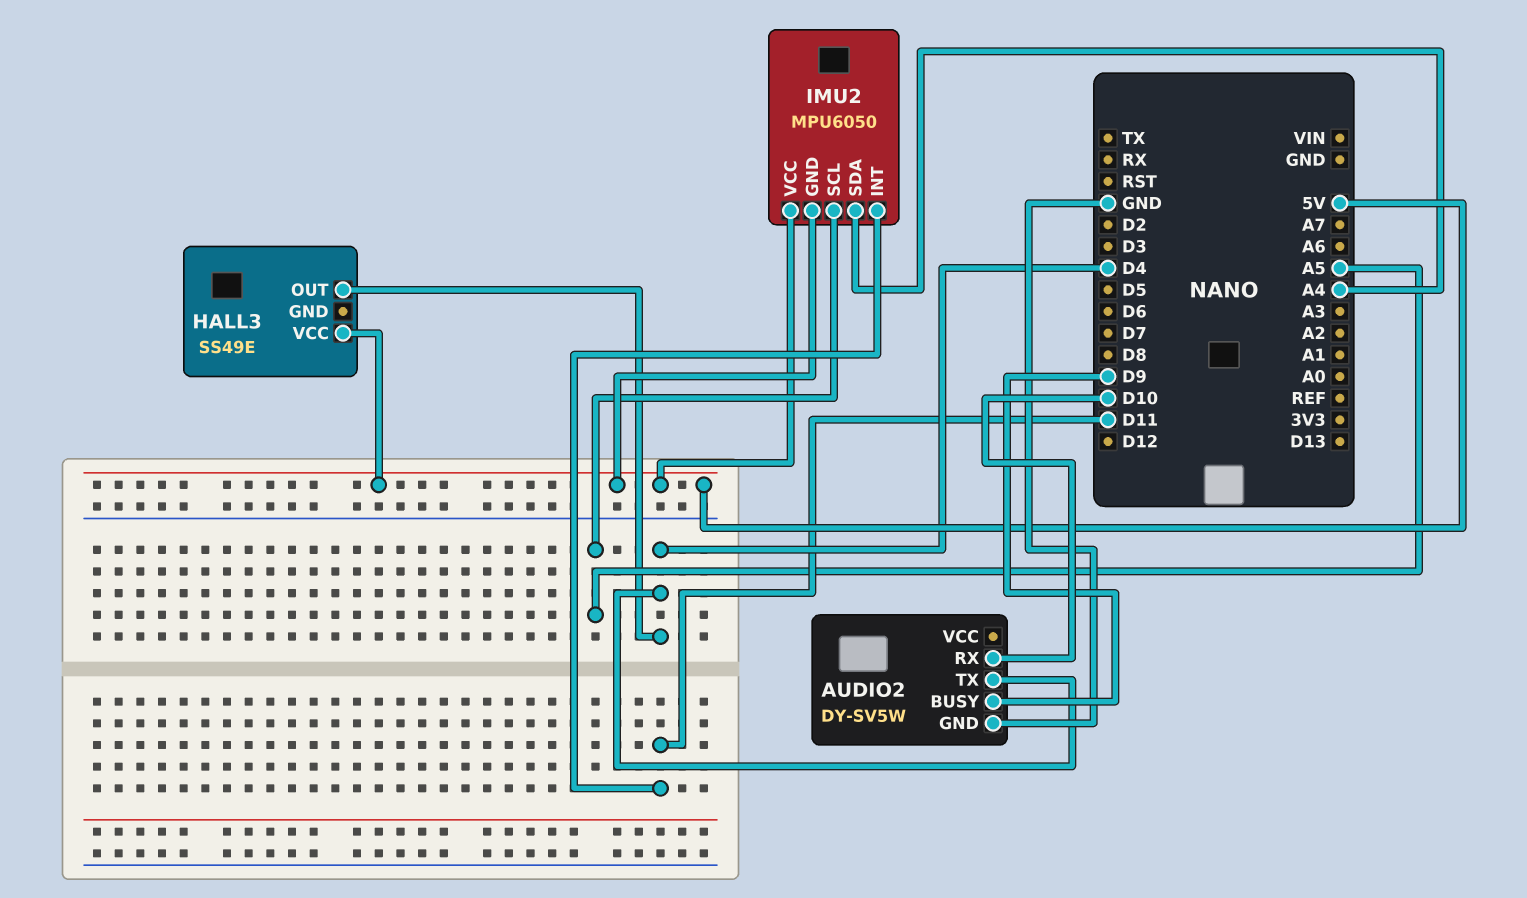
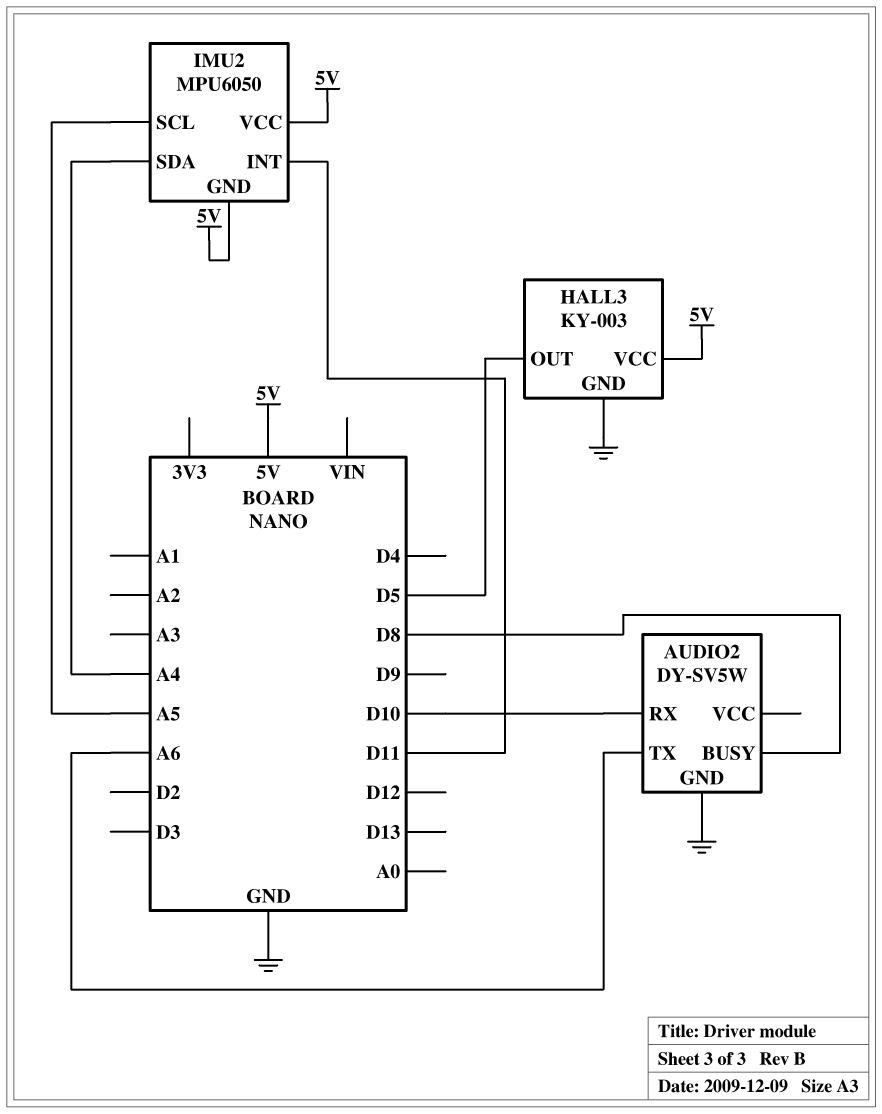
AUDIO2 pin BUSY: D9 -> D8
AUDIO2 pin TX: D4 -> A6
HALL3: SS49E -> KY-003
HALL3 pin GND: none -> GND
HALL3 pin OUT: D4 -> D5

